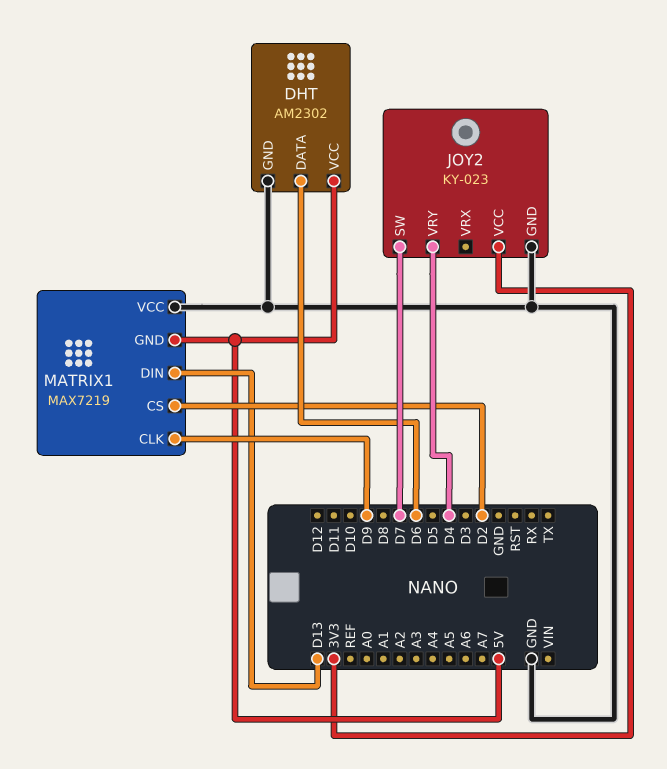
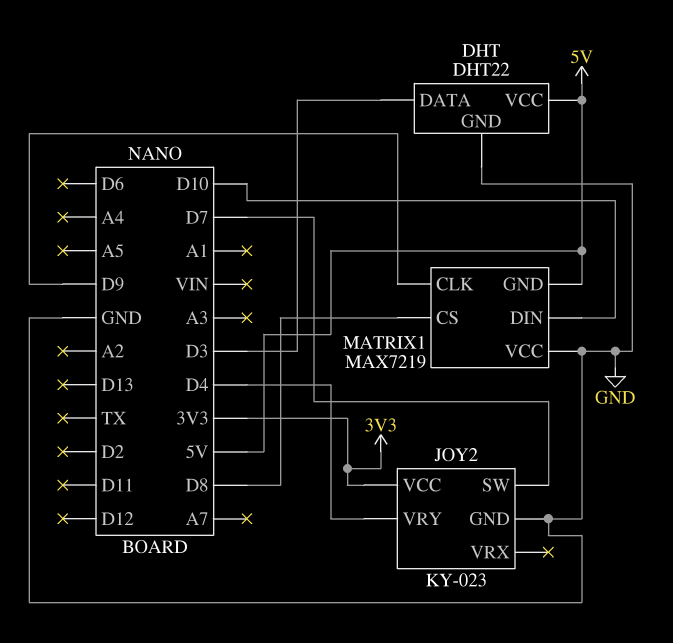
DHT: AM2302 -> DHT22
DHT pin DATA: D6 -> D3
MATRIX1 pin CS: D2 -> D8
MATRIX1 pin DIN: D13 -> D10

